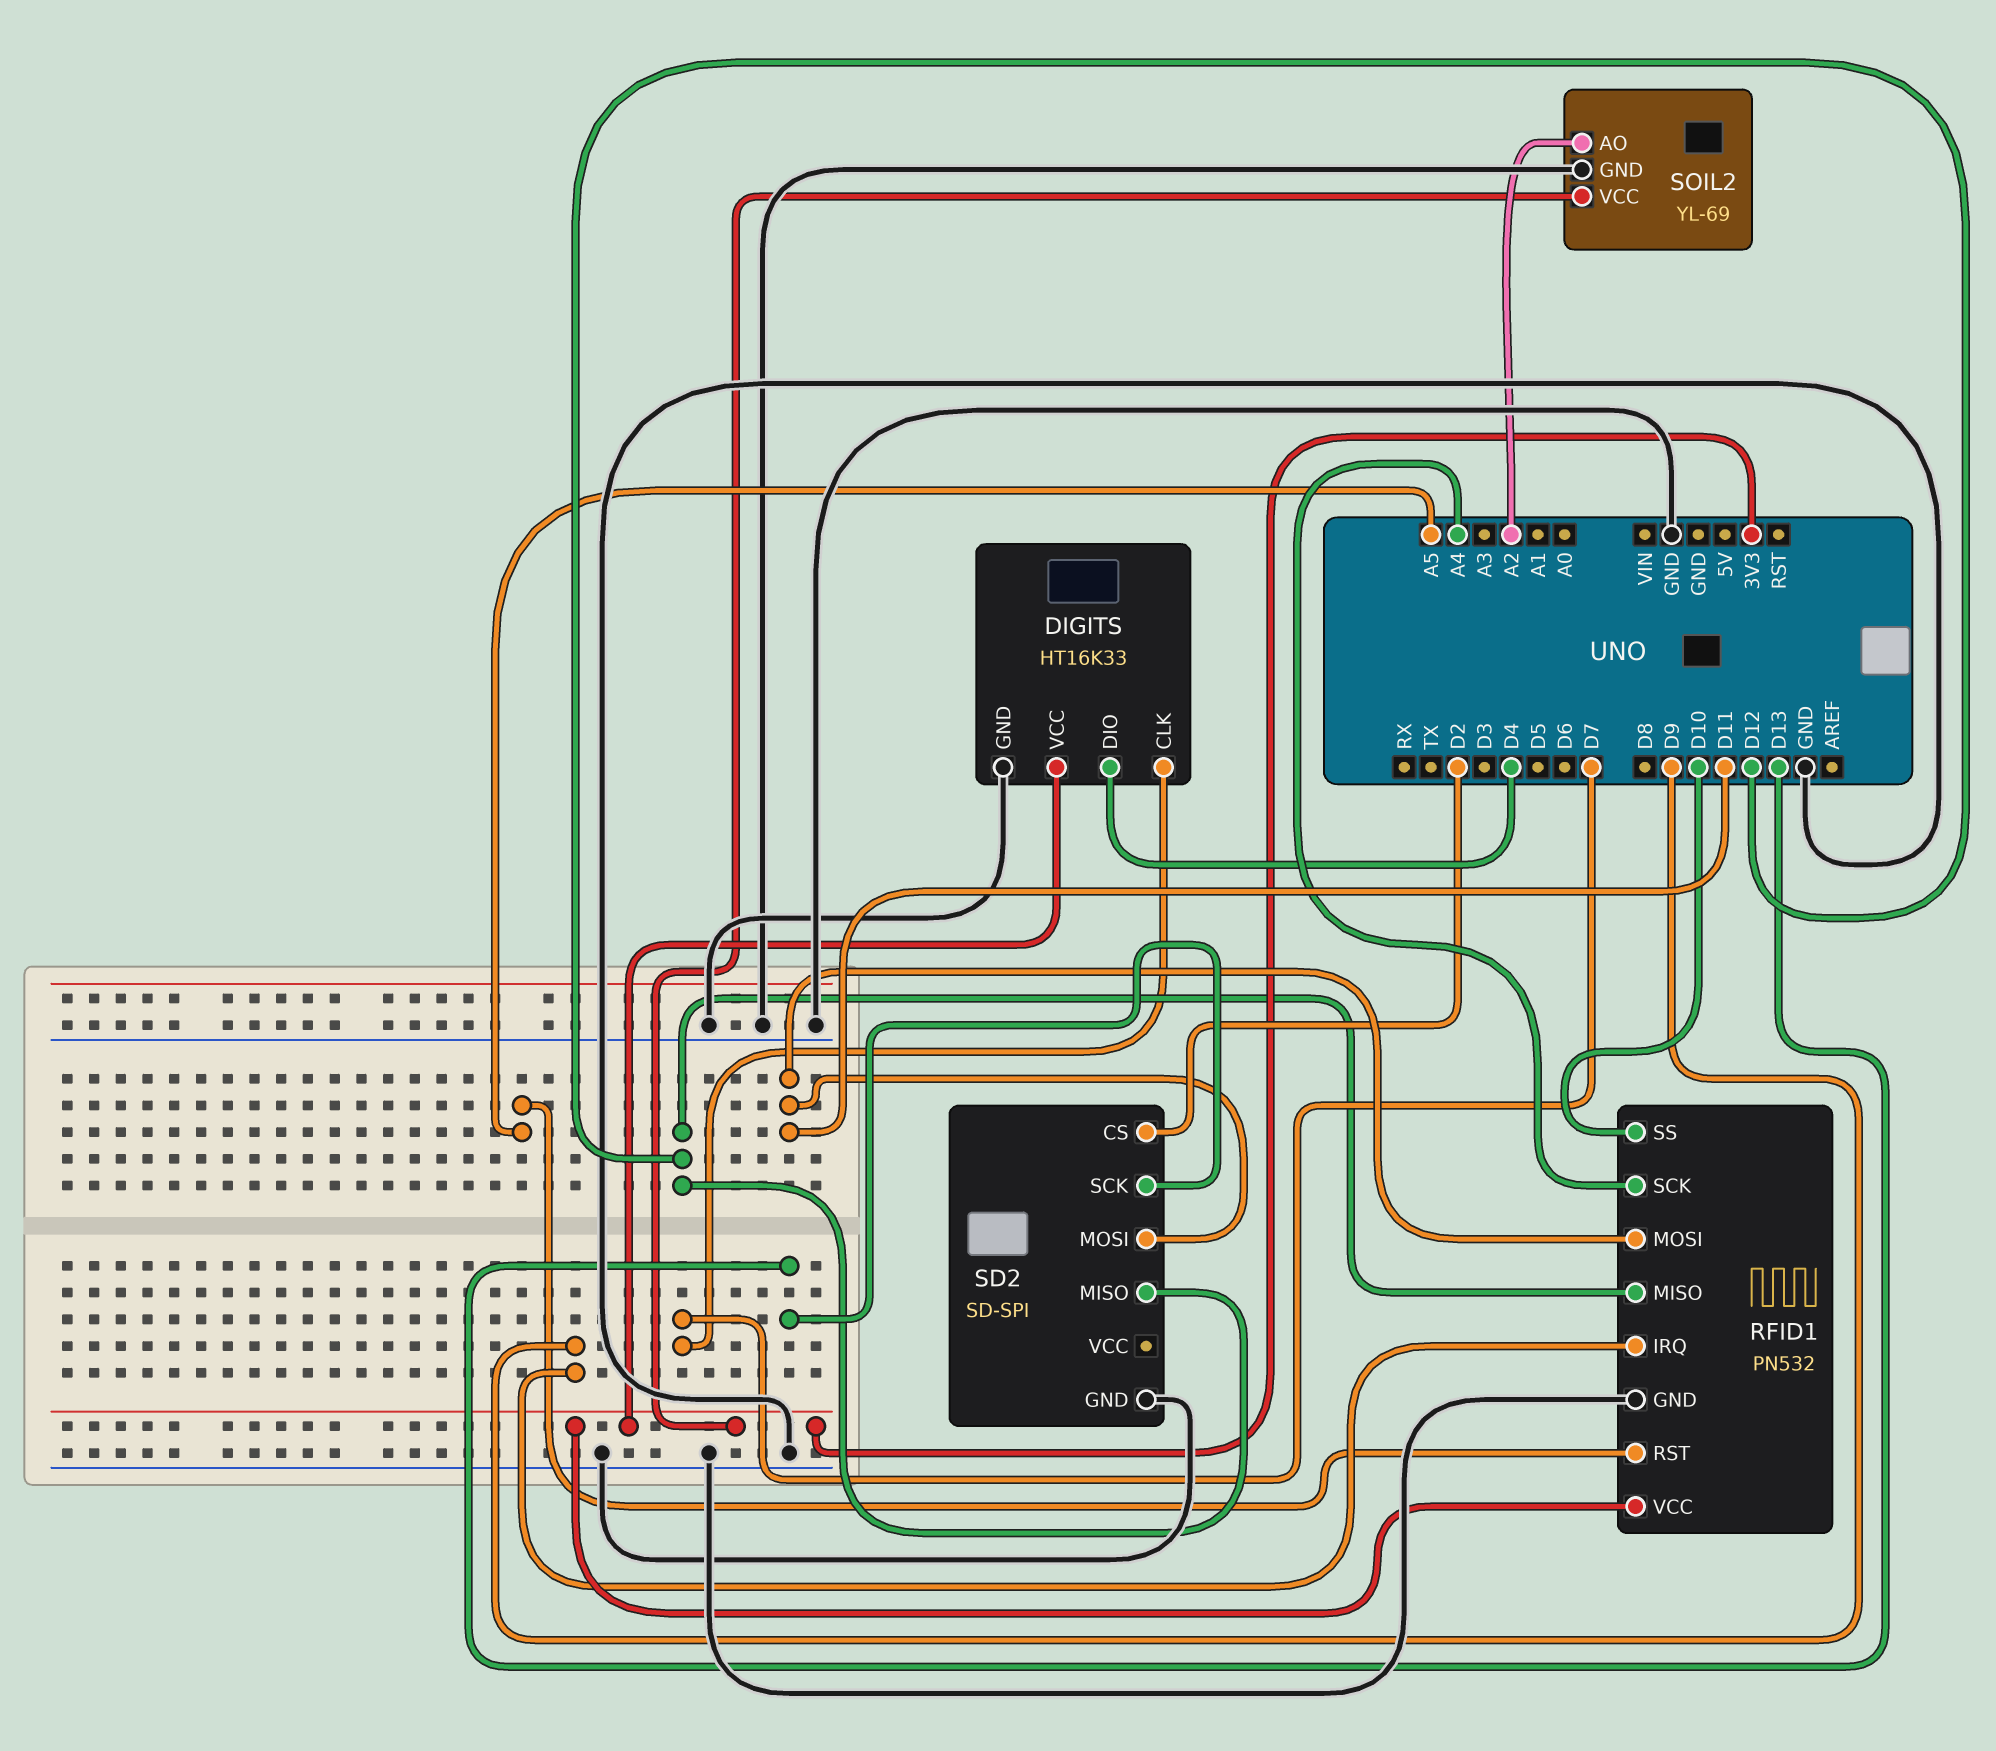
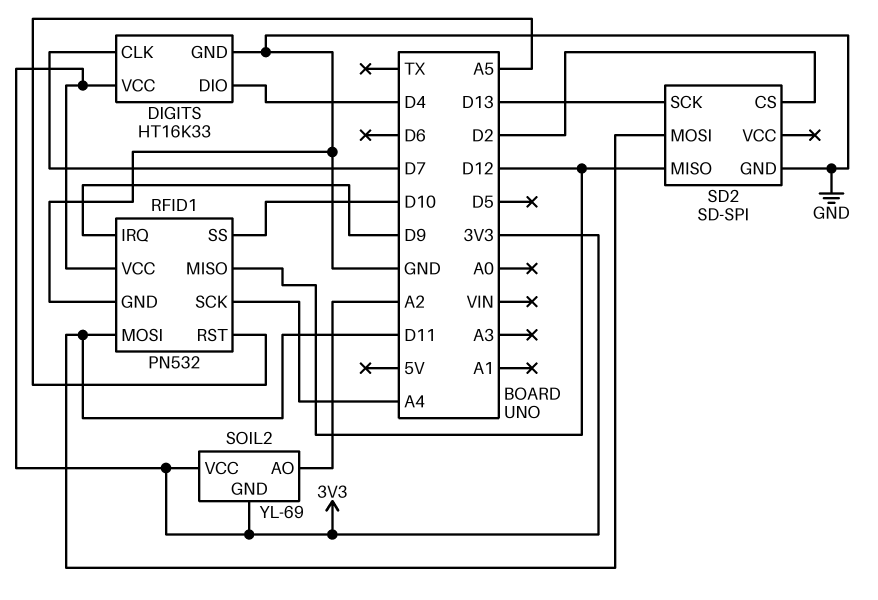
SOIL2 pin GND: GND -> 3V3

